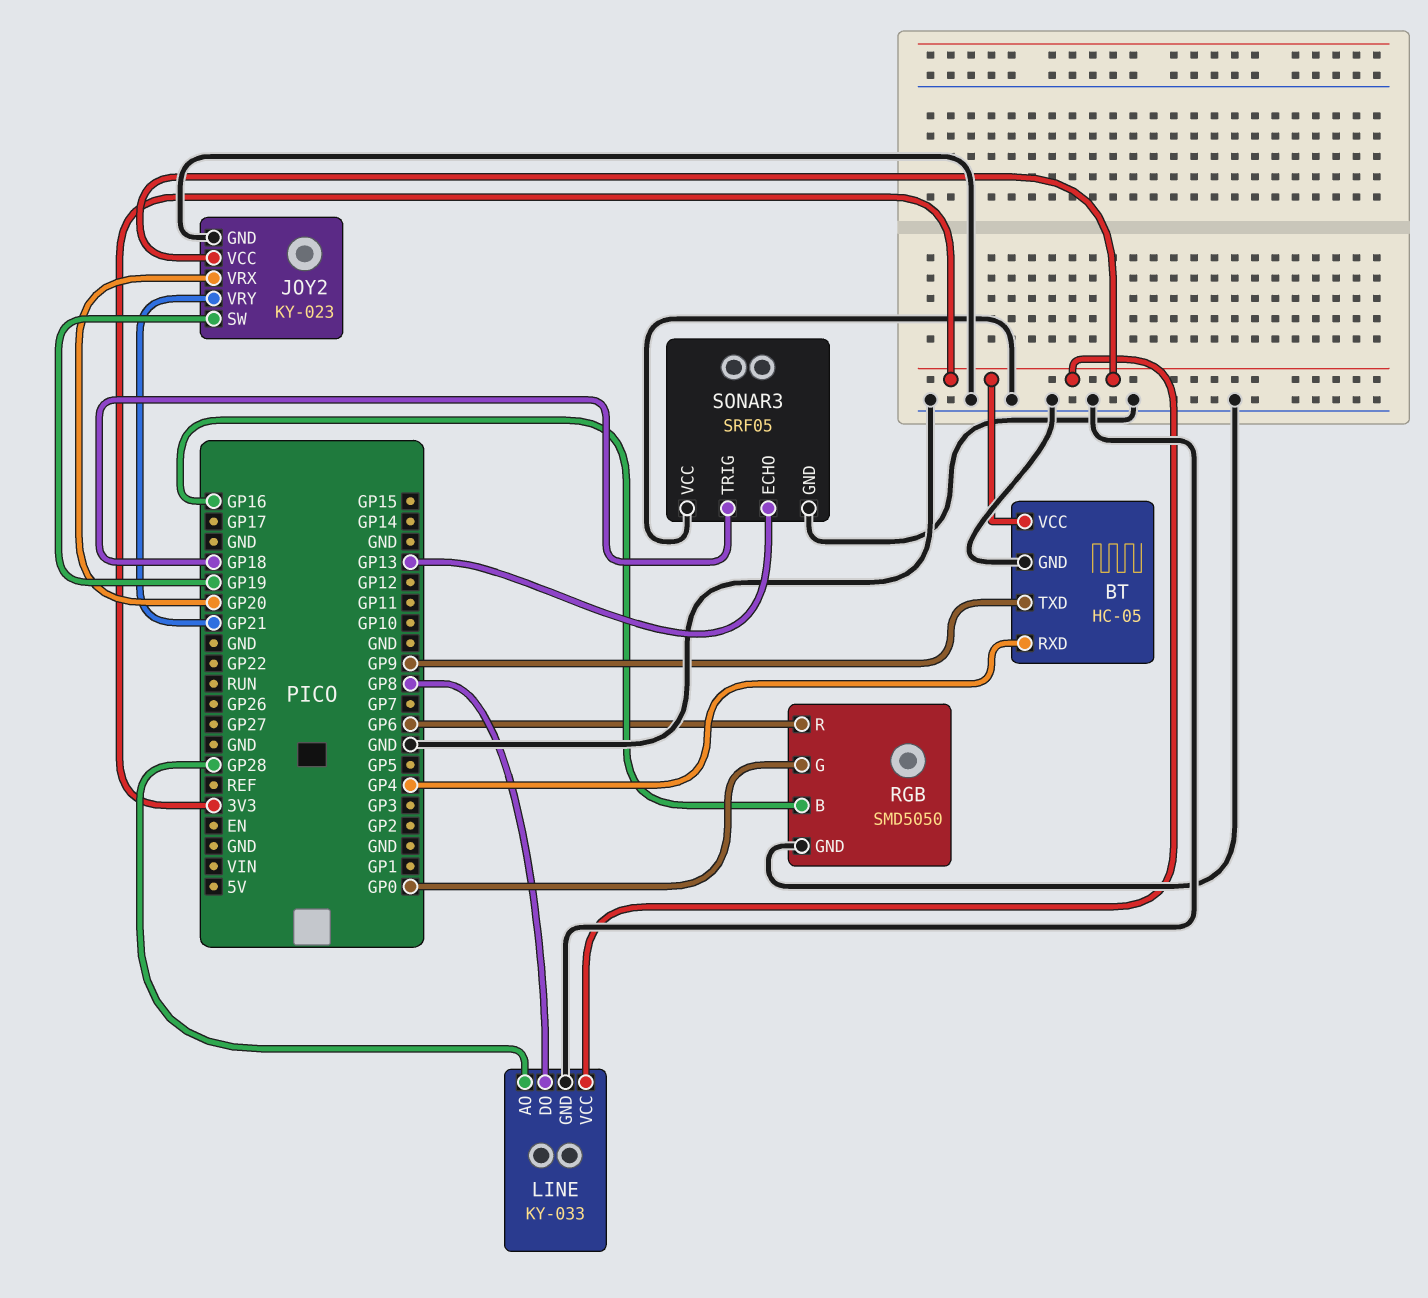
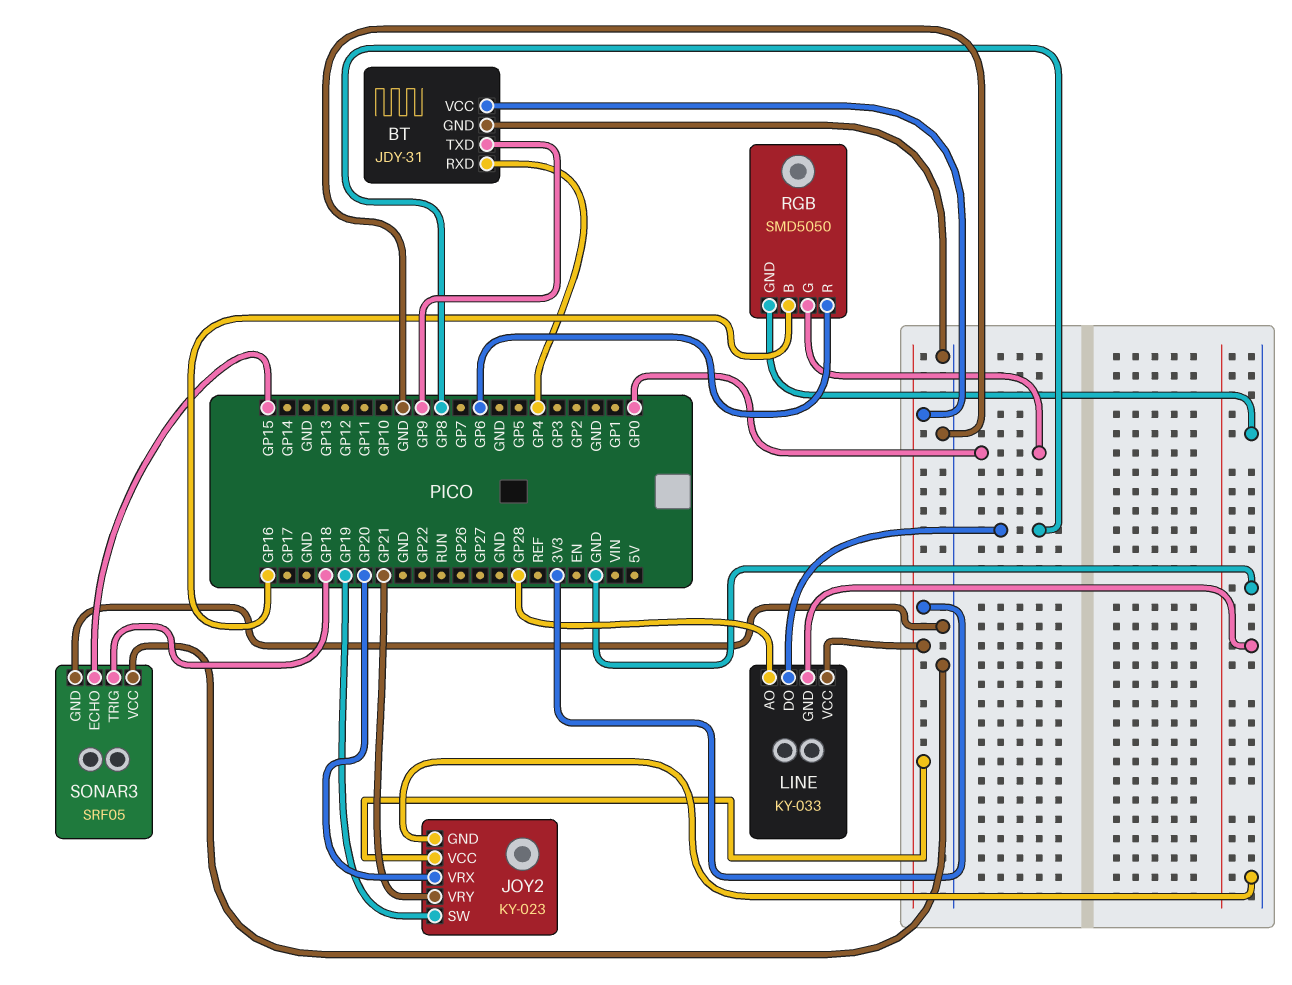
BT: HC-05 -> JDY-31
SONAR3 pin ECHO: GP13 -> GP15

